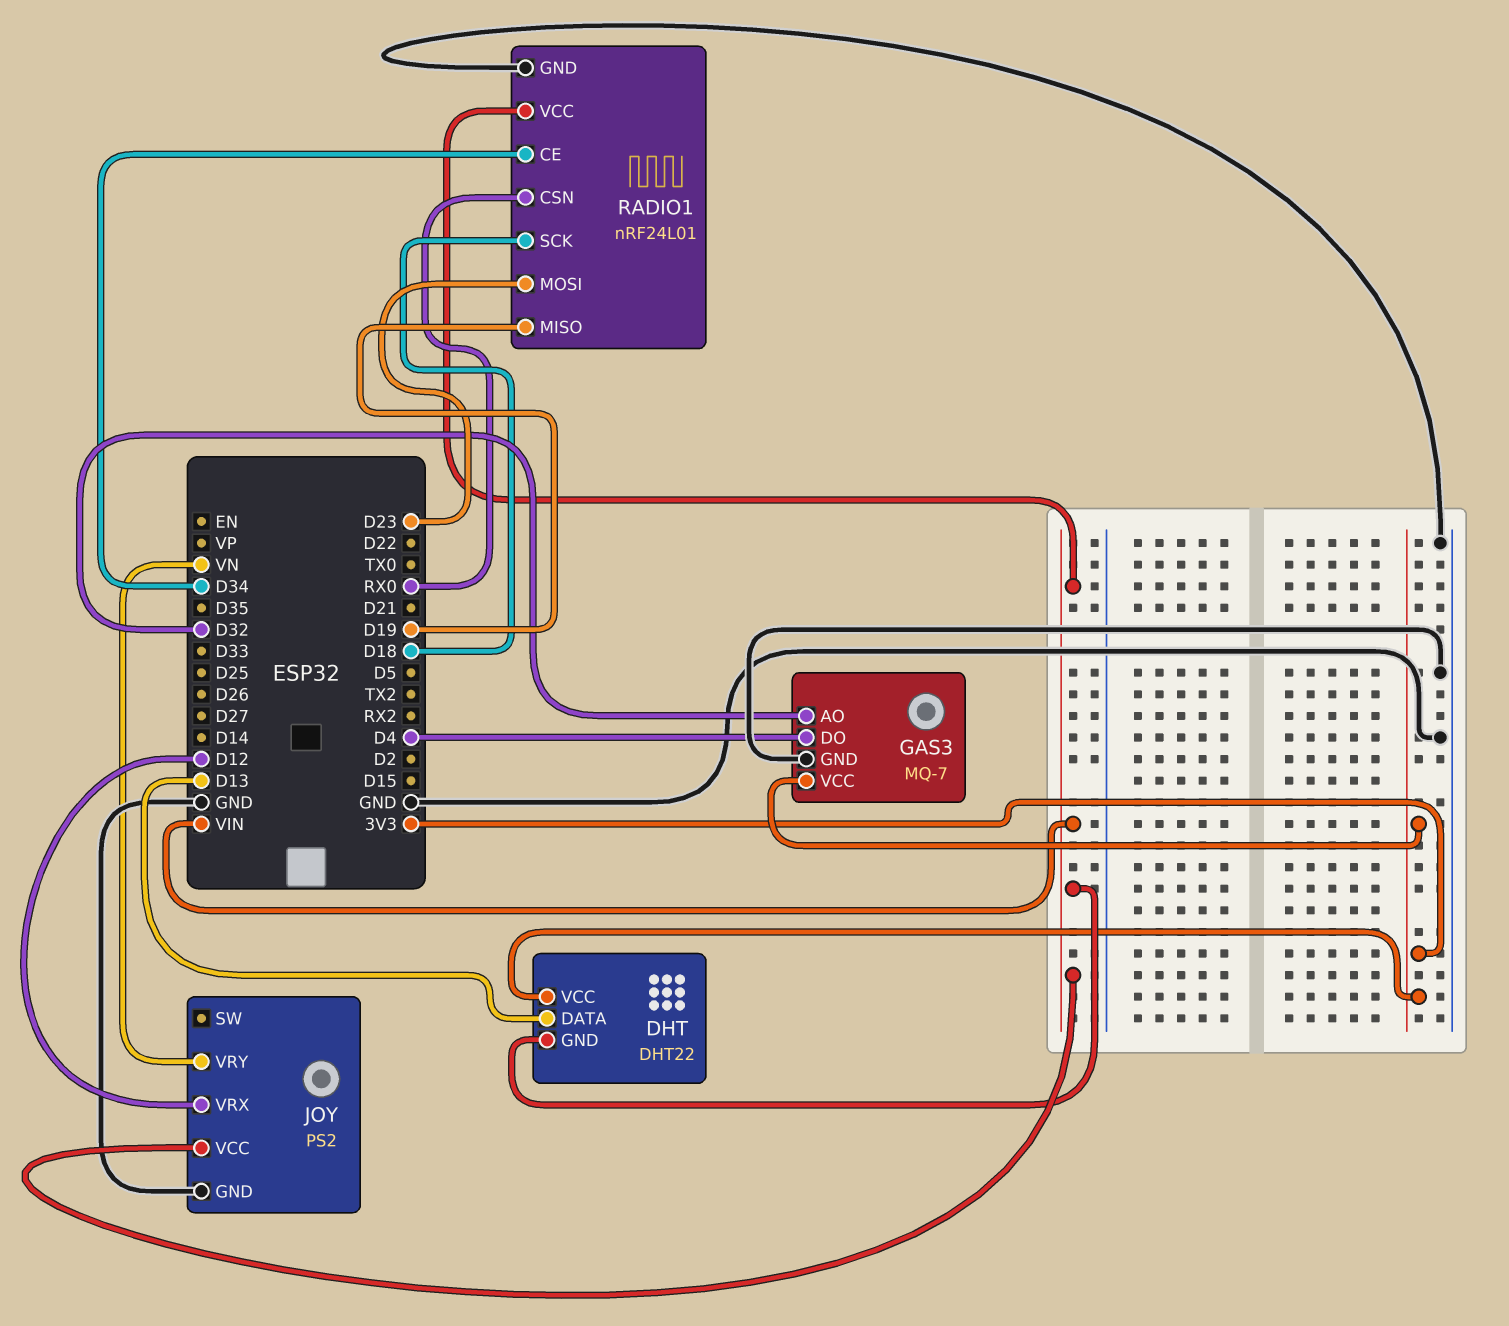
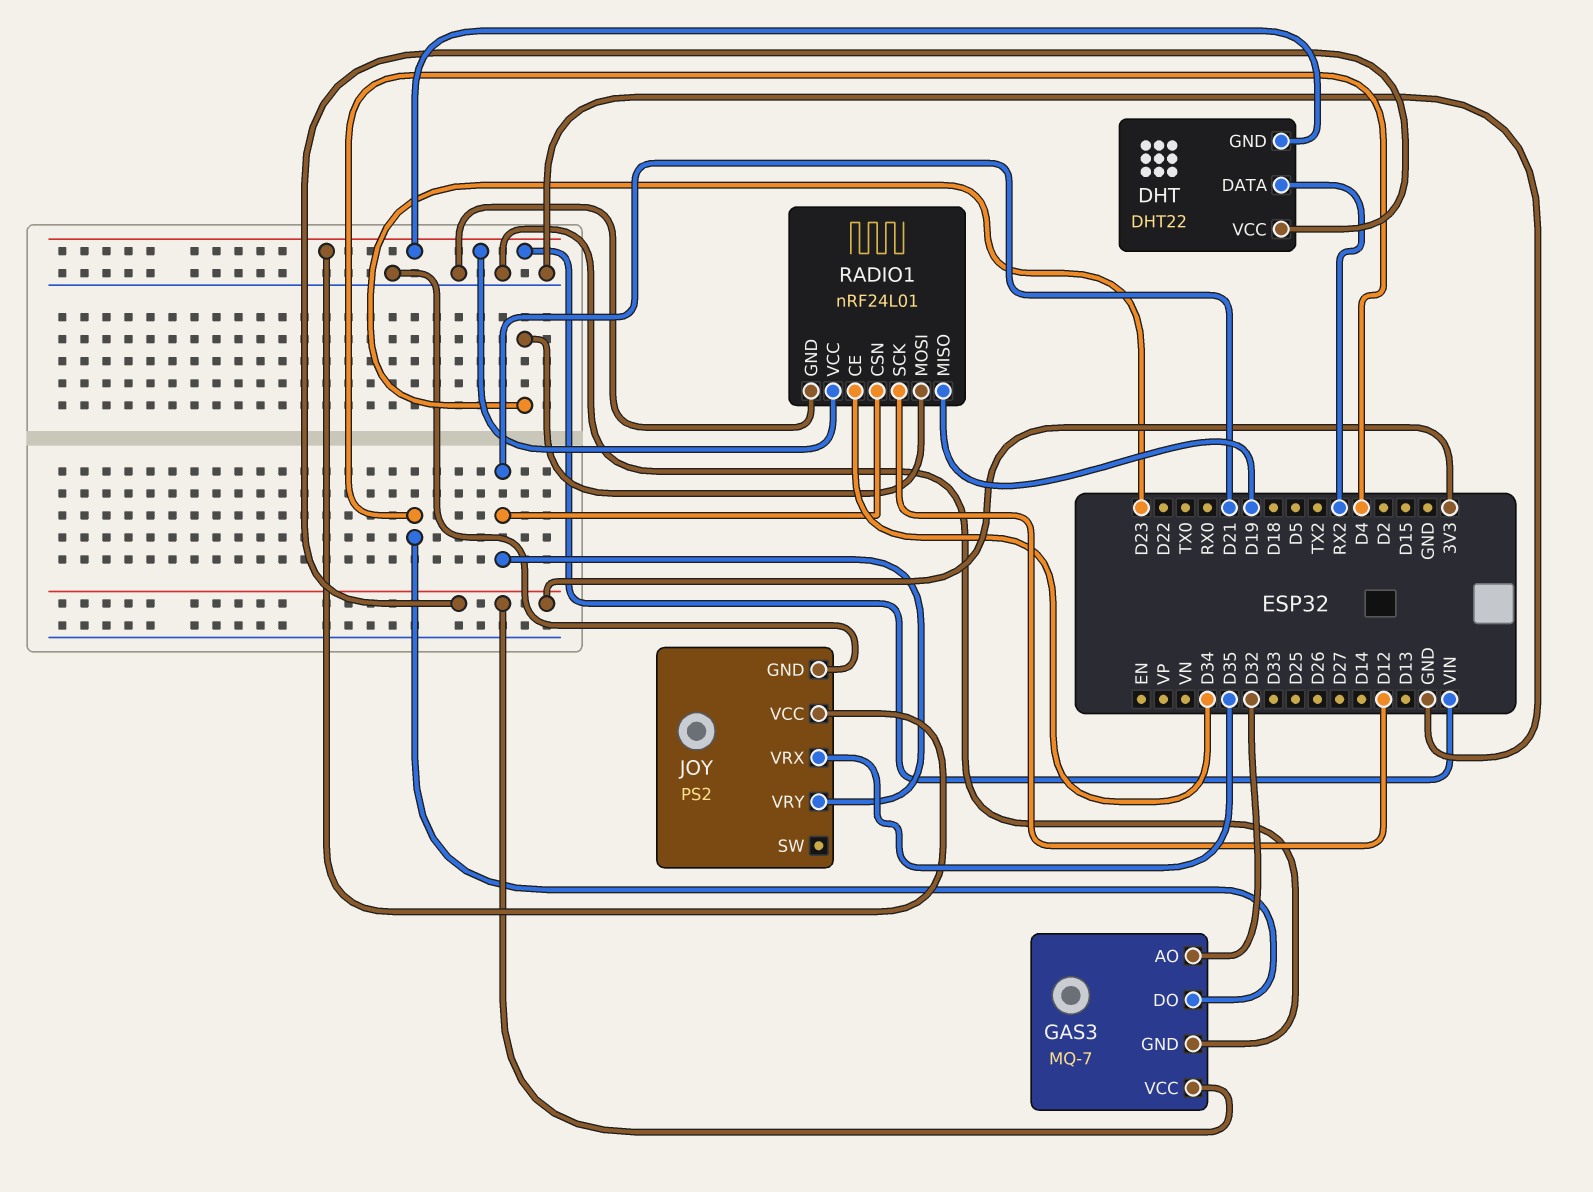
DHT pin DATA: D13 -> RX2
JOY pin VRX: D12 -> D35
JOY pin VRY: VN -> D21
RADIO1 pin CSN: RX0 -> D21
RADIO1 pin SCK: D18 -> D12

